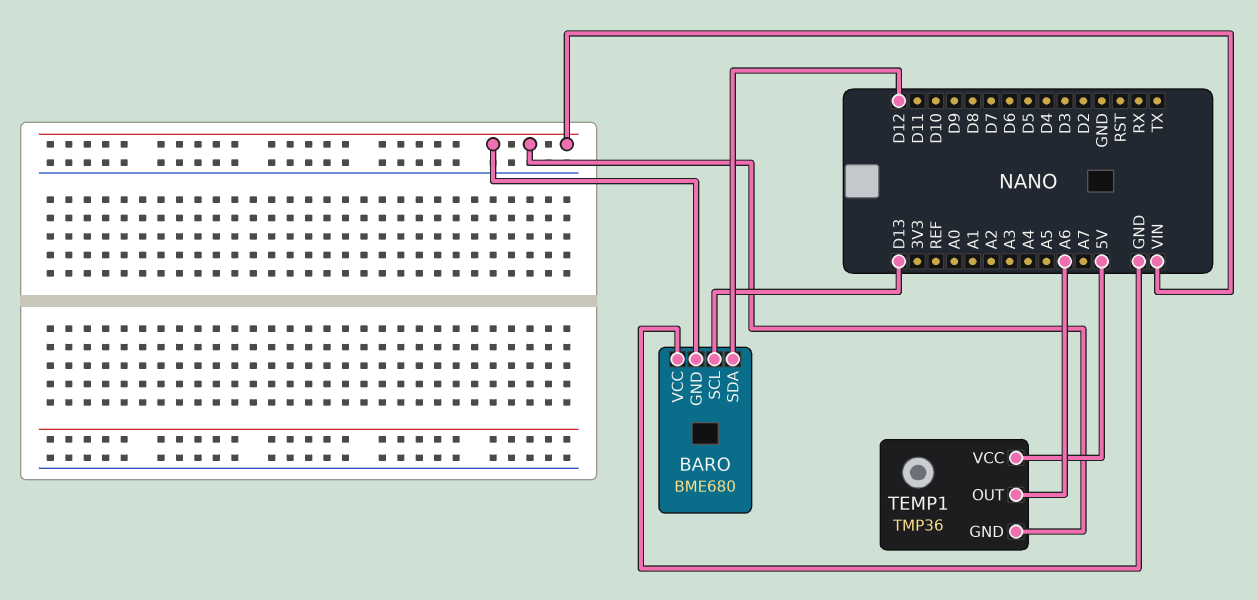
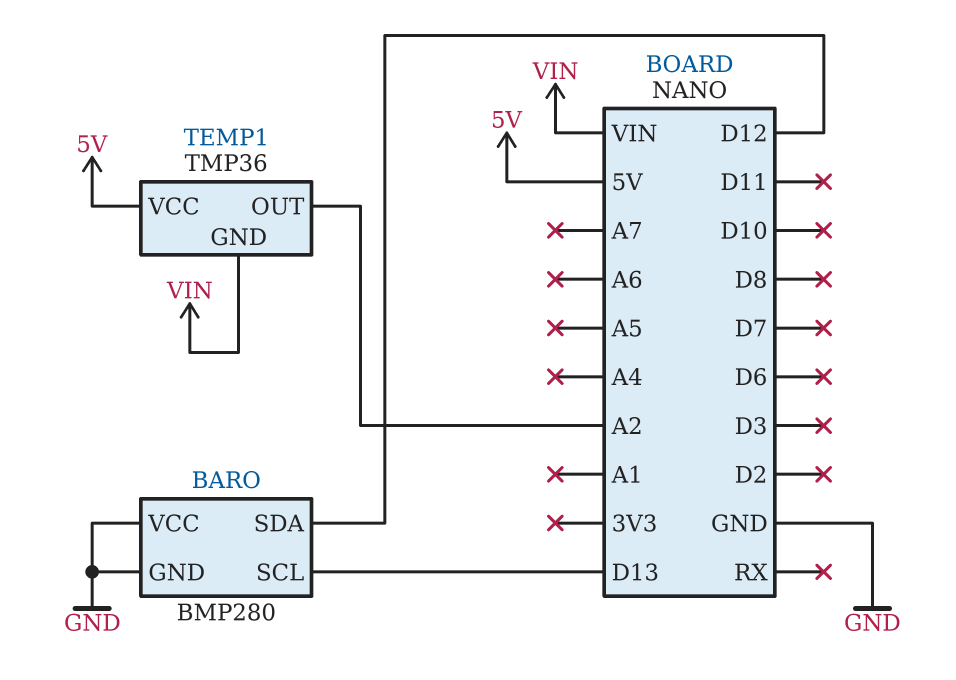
BARO: BME680 -> BMP280
BARO pin GND: VIN -> GND
TEMP1 pin OUT: A6 -> A2

